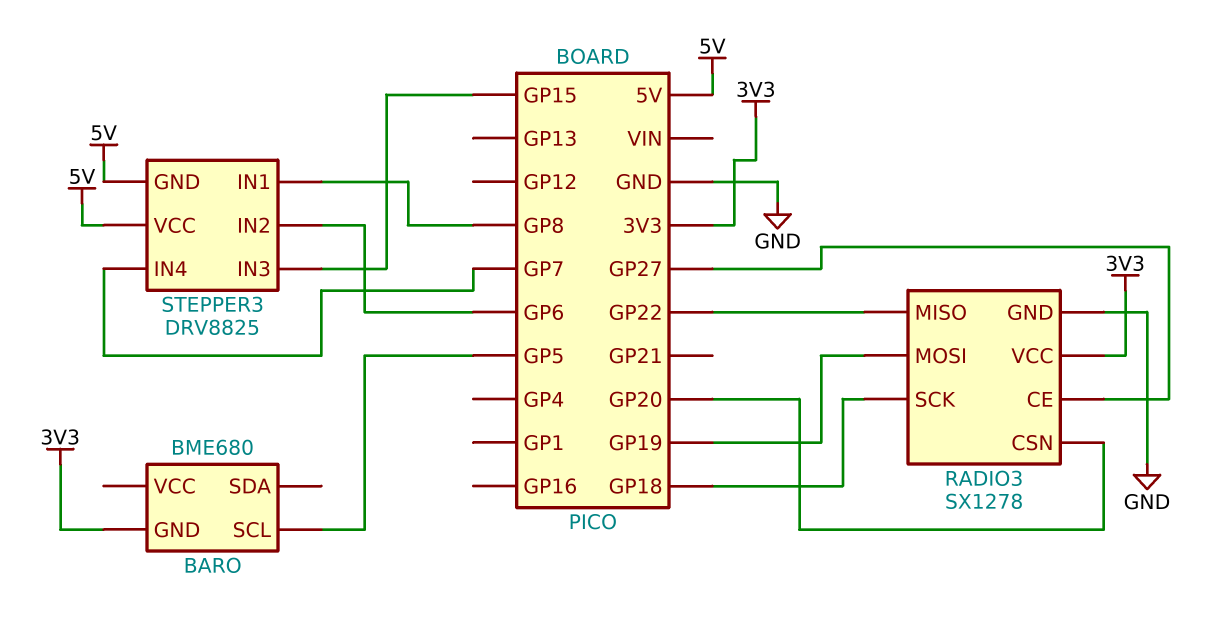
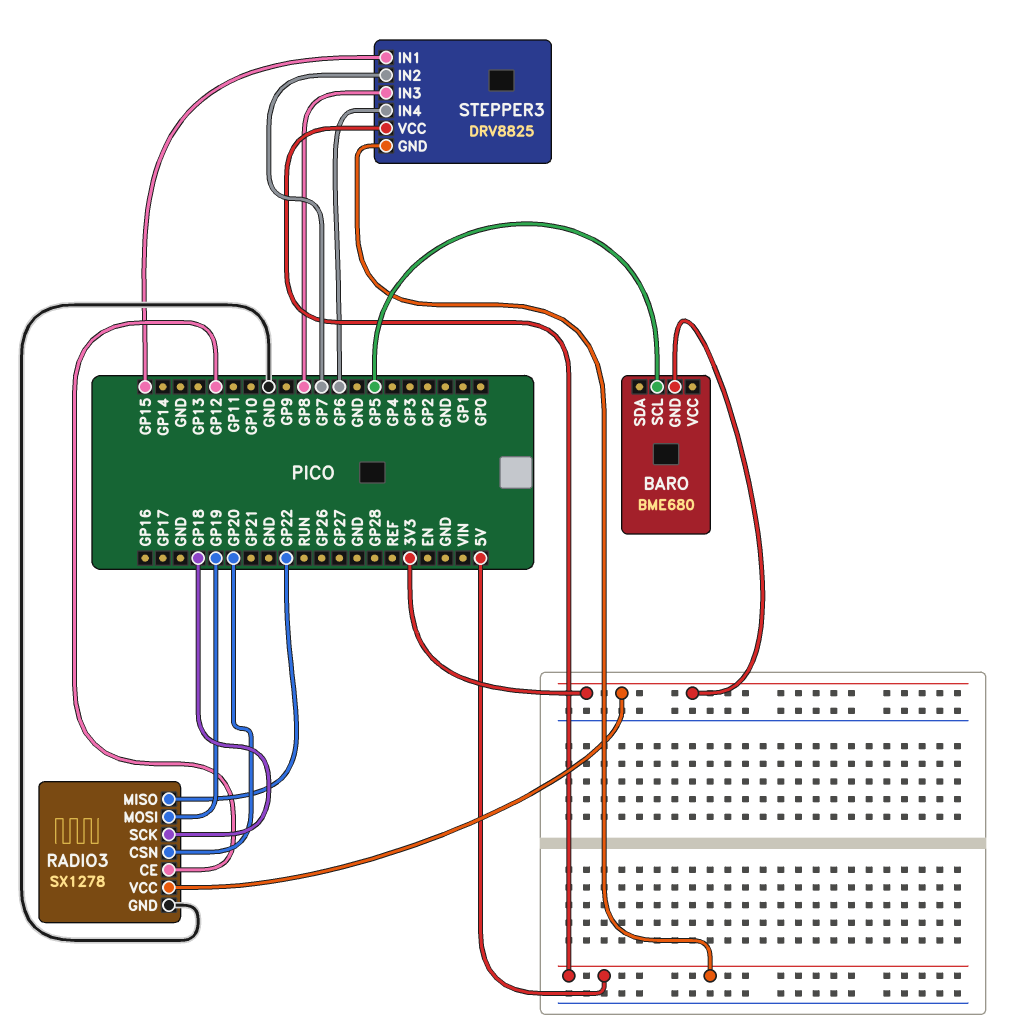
RADIO3 pin CE: GP27 -> GP12
STEPPER3 pin IN1: GP8 -> GP15
STEPPER3 pin IN2: GP6 -> GP7
STEPPER3 pin IN3: GP15 -> GP8
STEPPER3 pin IN4: GP7 -> GP6

